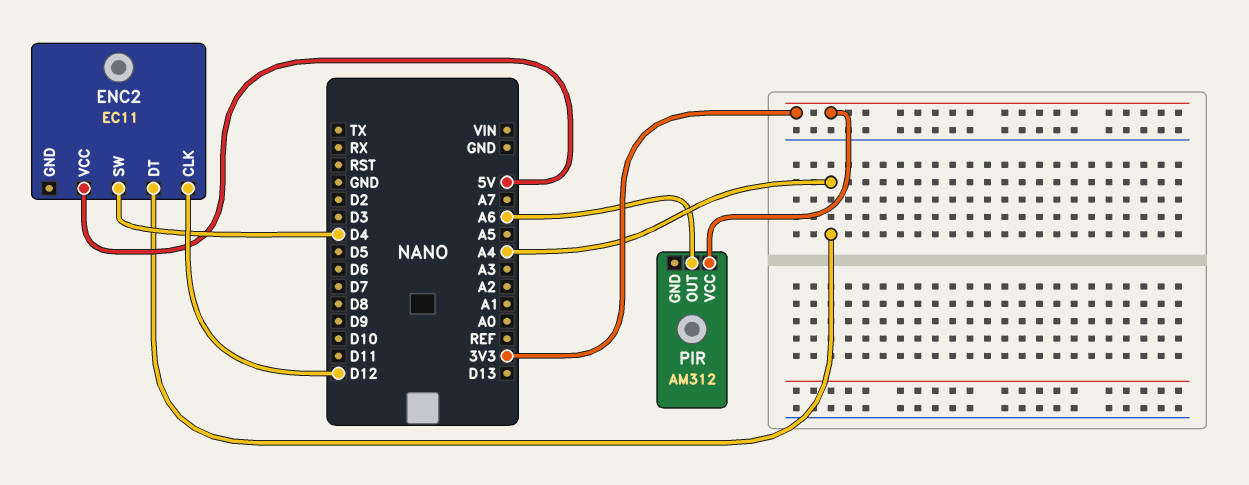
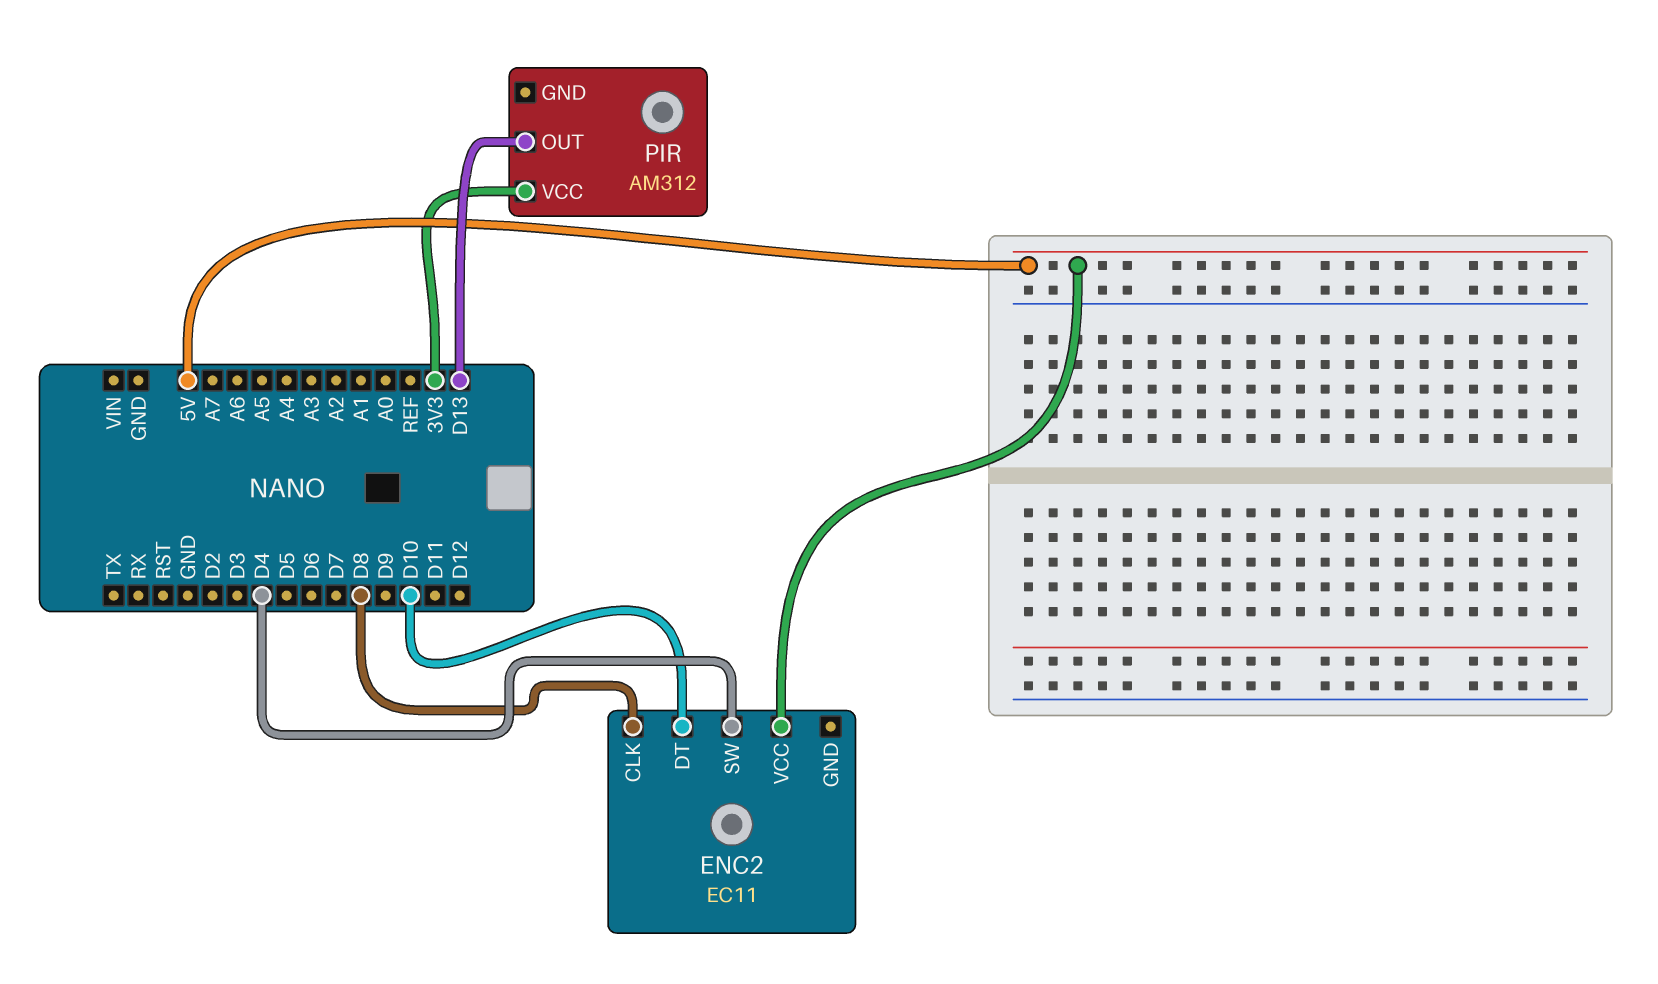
ENC2 pin CLK: D12 -> D8
ENC2 pin DT: A4 -> D10
PIR pin OUT: A6 -> D13

